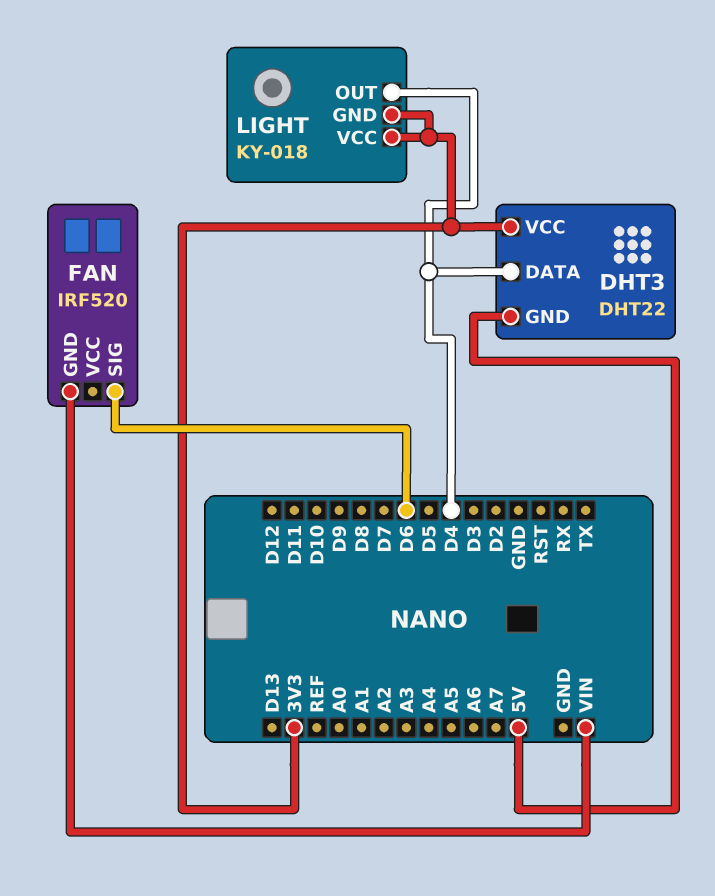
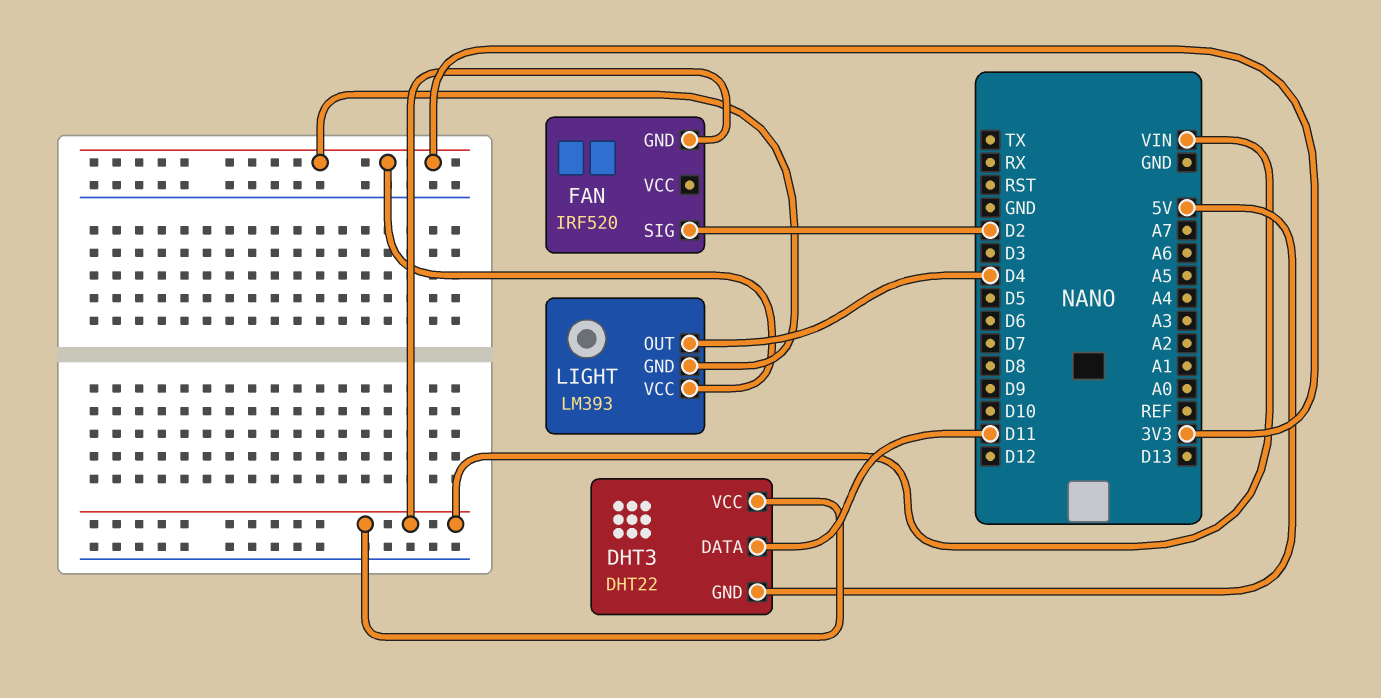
DHT3 pin DATA: D4 -> D11
DHT3 pin VCC: 3V3 -> VIN
FAN pin SIG: D6 -> D2
LIGHT: KY-018 -> LM393

